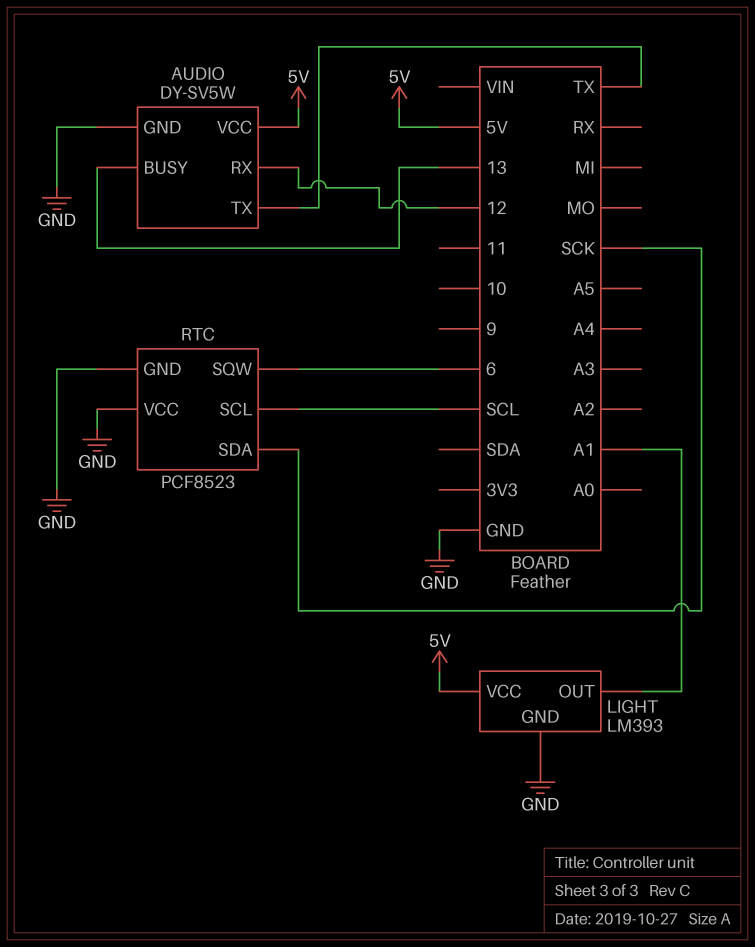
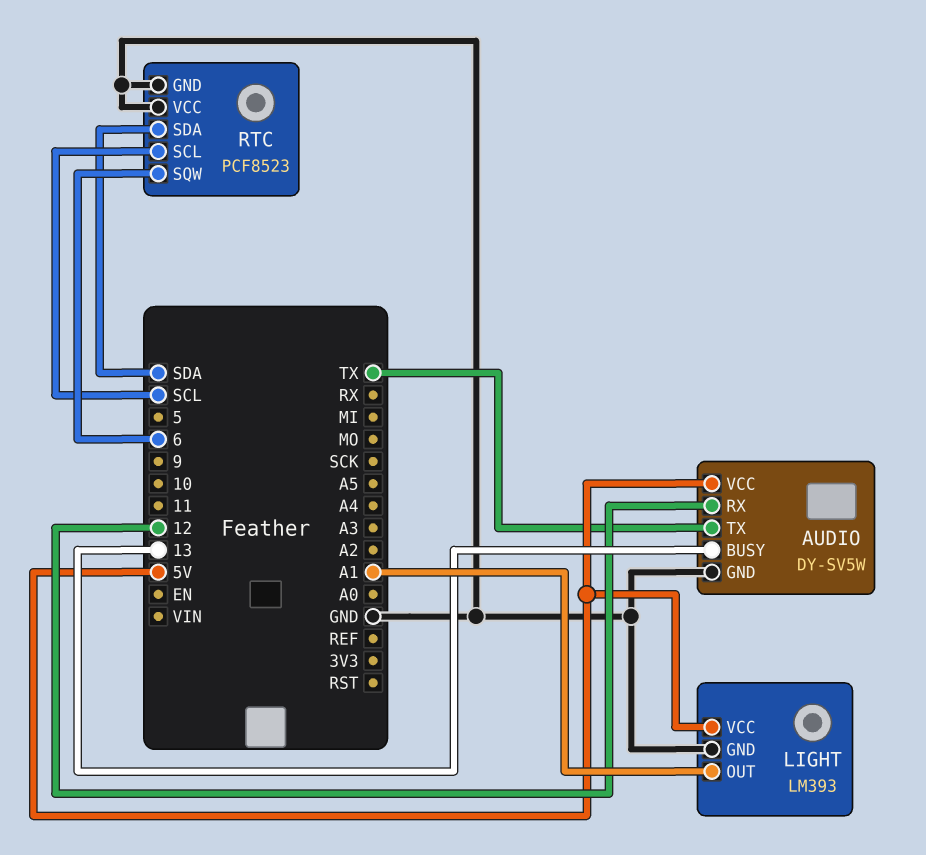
RTC pin SDA: SCK -> SDA

